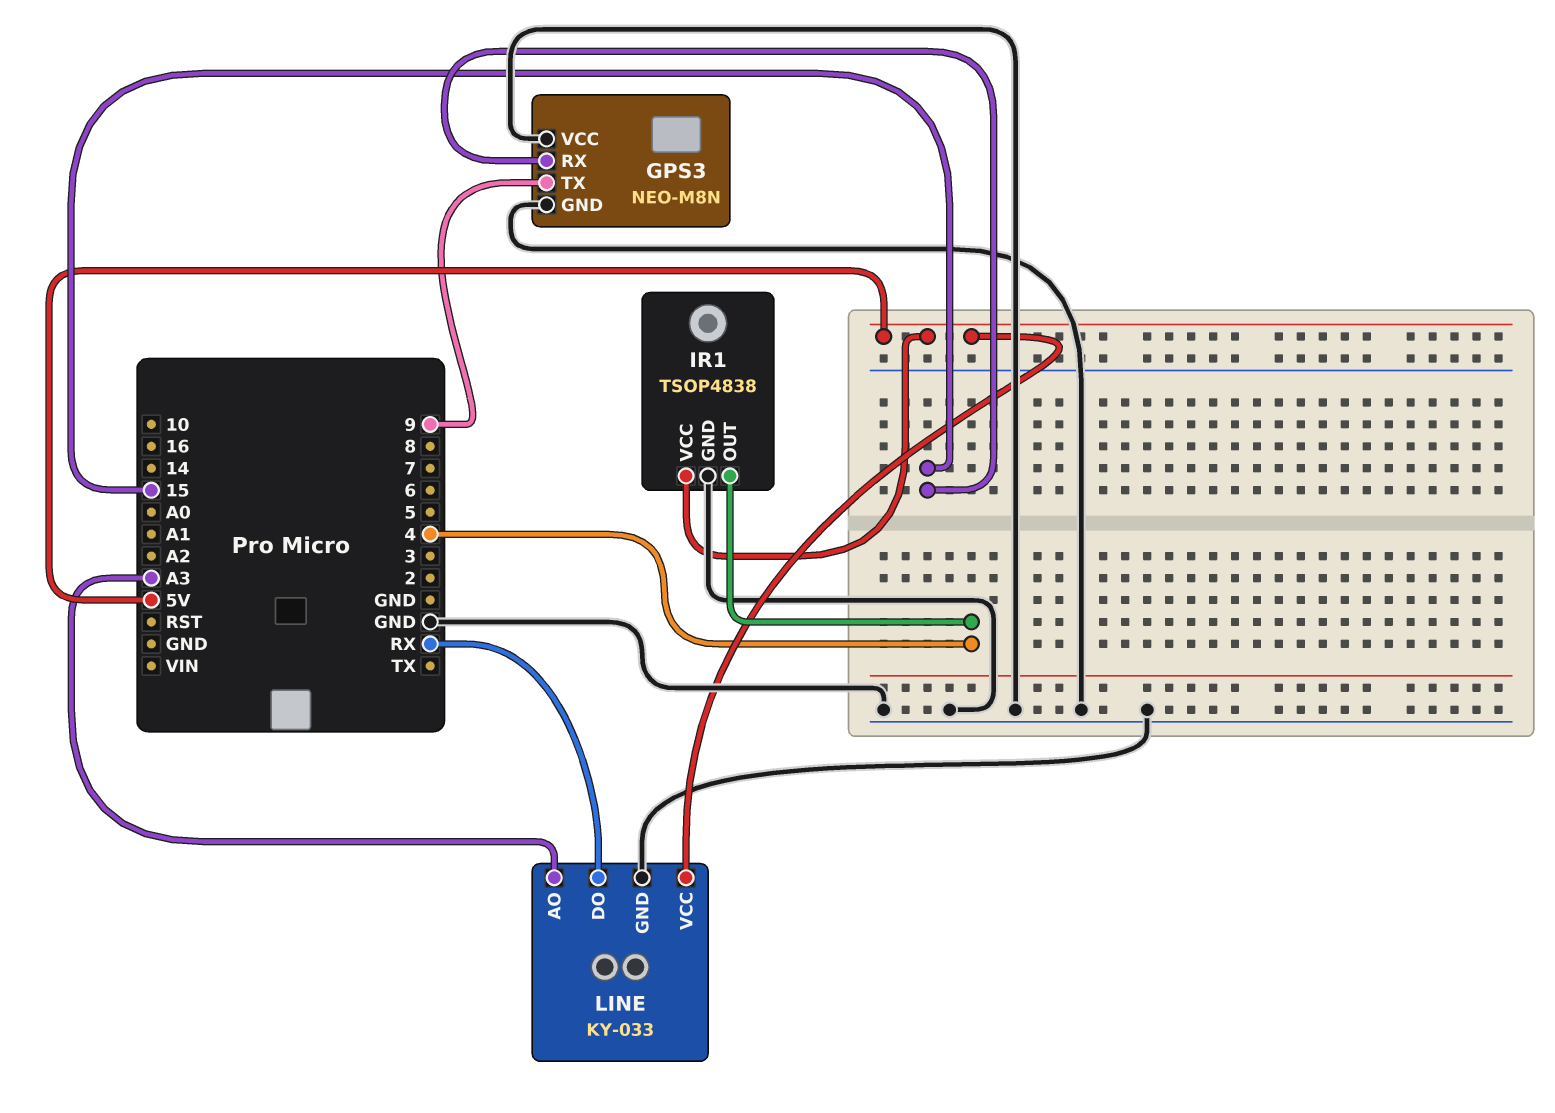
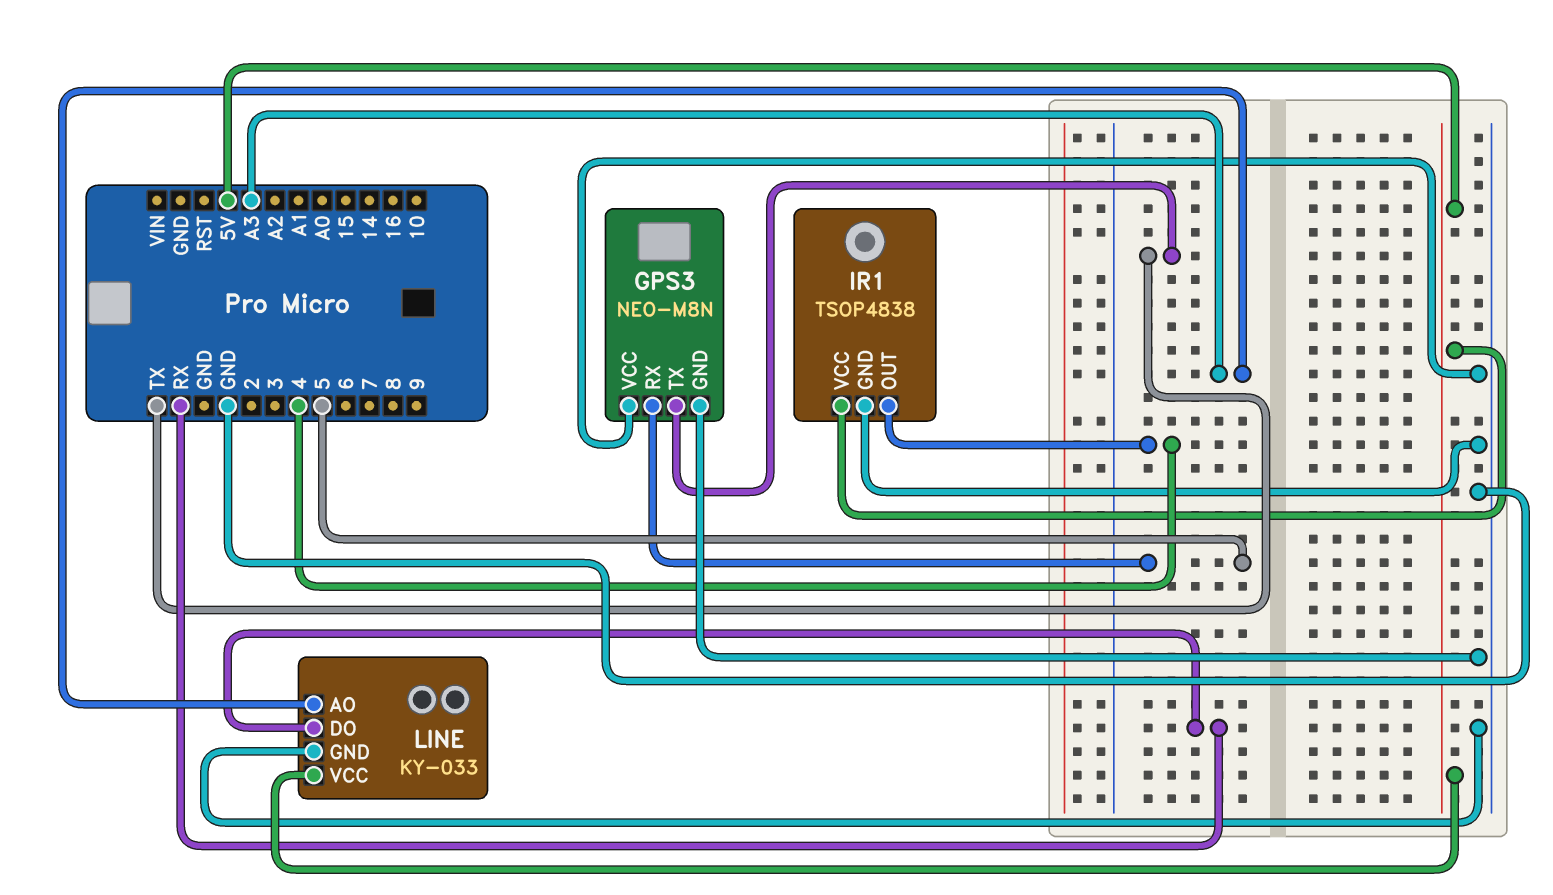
GPS3 pin RX: 15 -> 5
GPS3 pin TX: 9 -> TX

